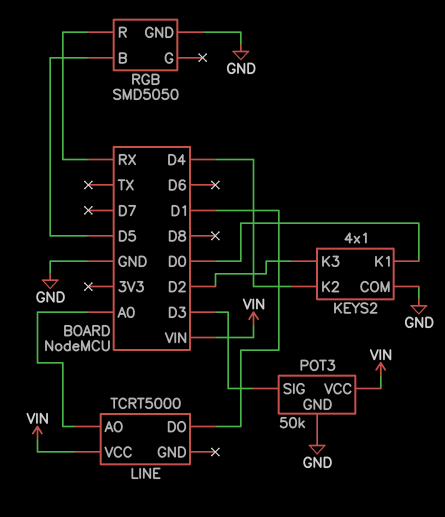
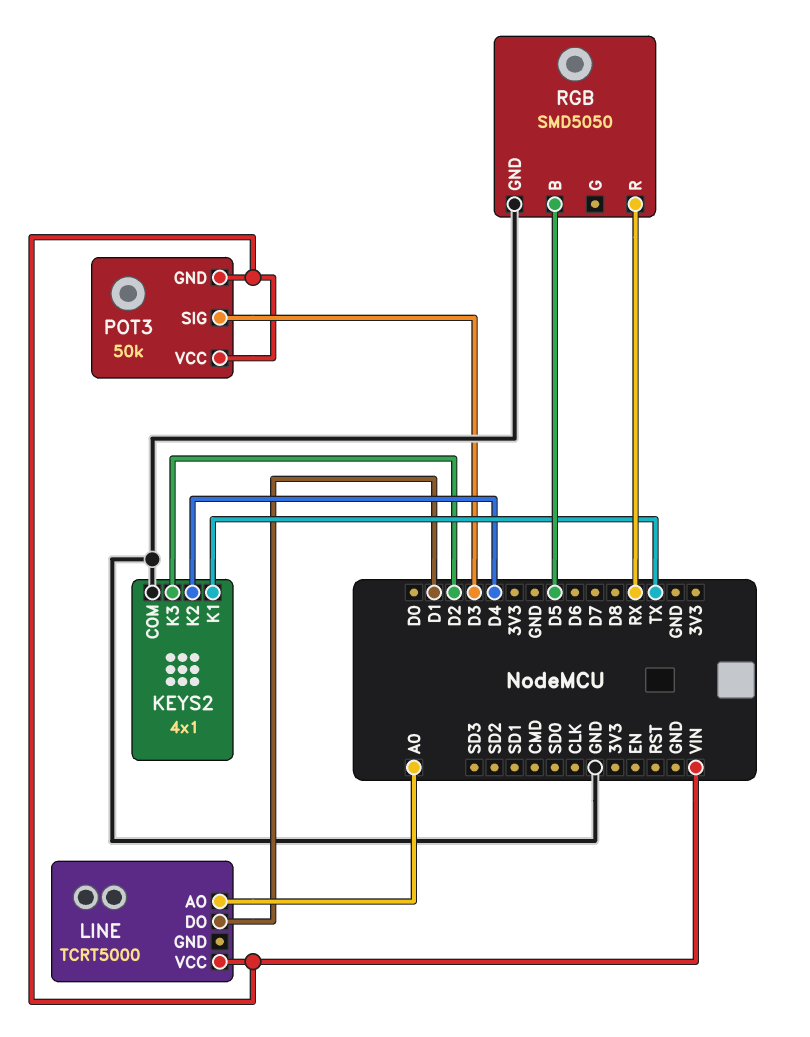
KEYS2 pin K1: D0 -> TX
POT3 pin GND: GND -> VIN

